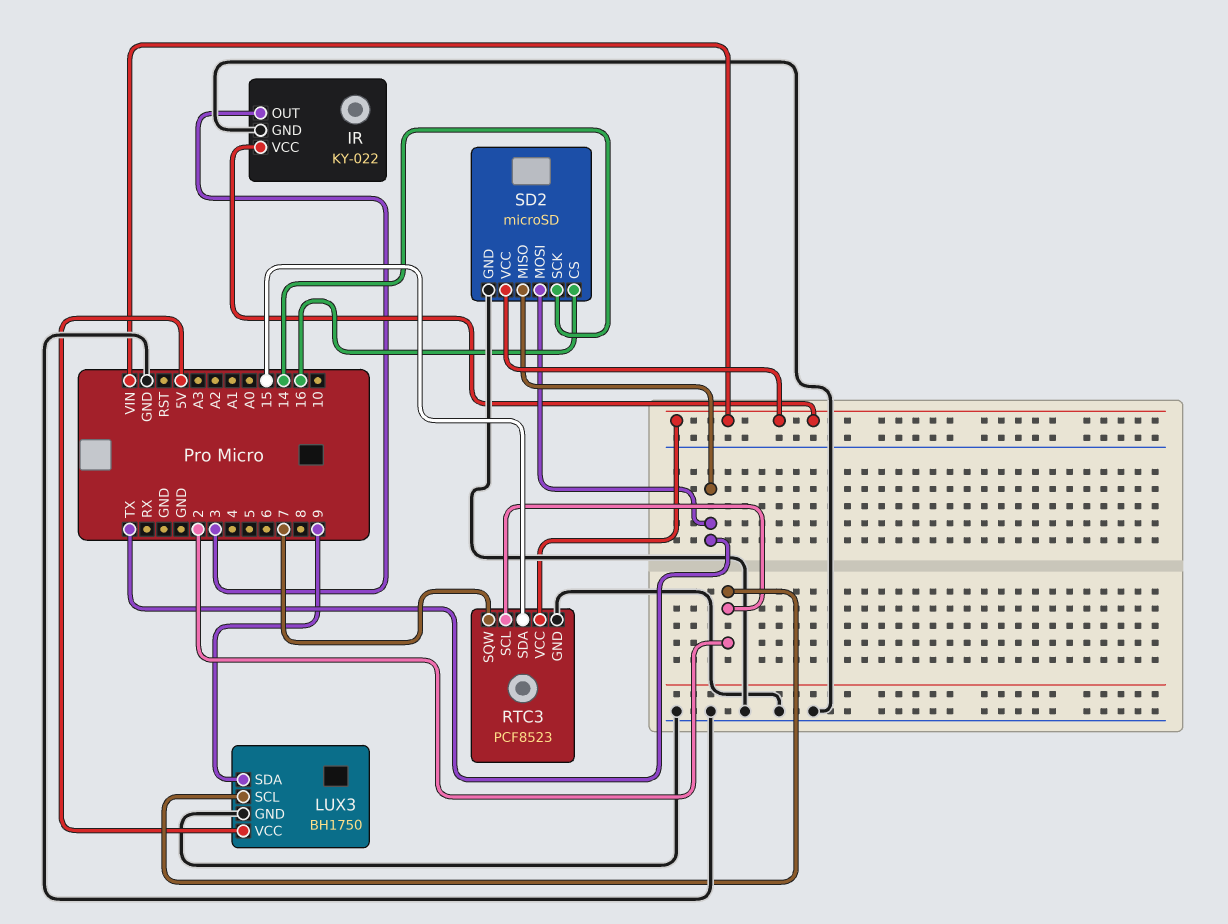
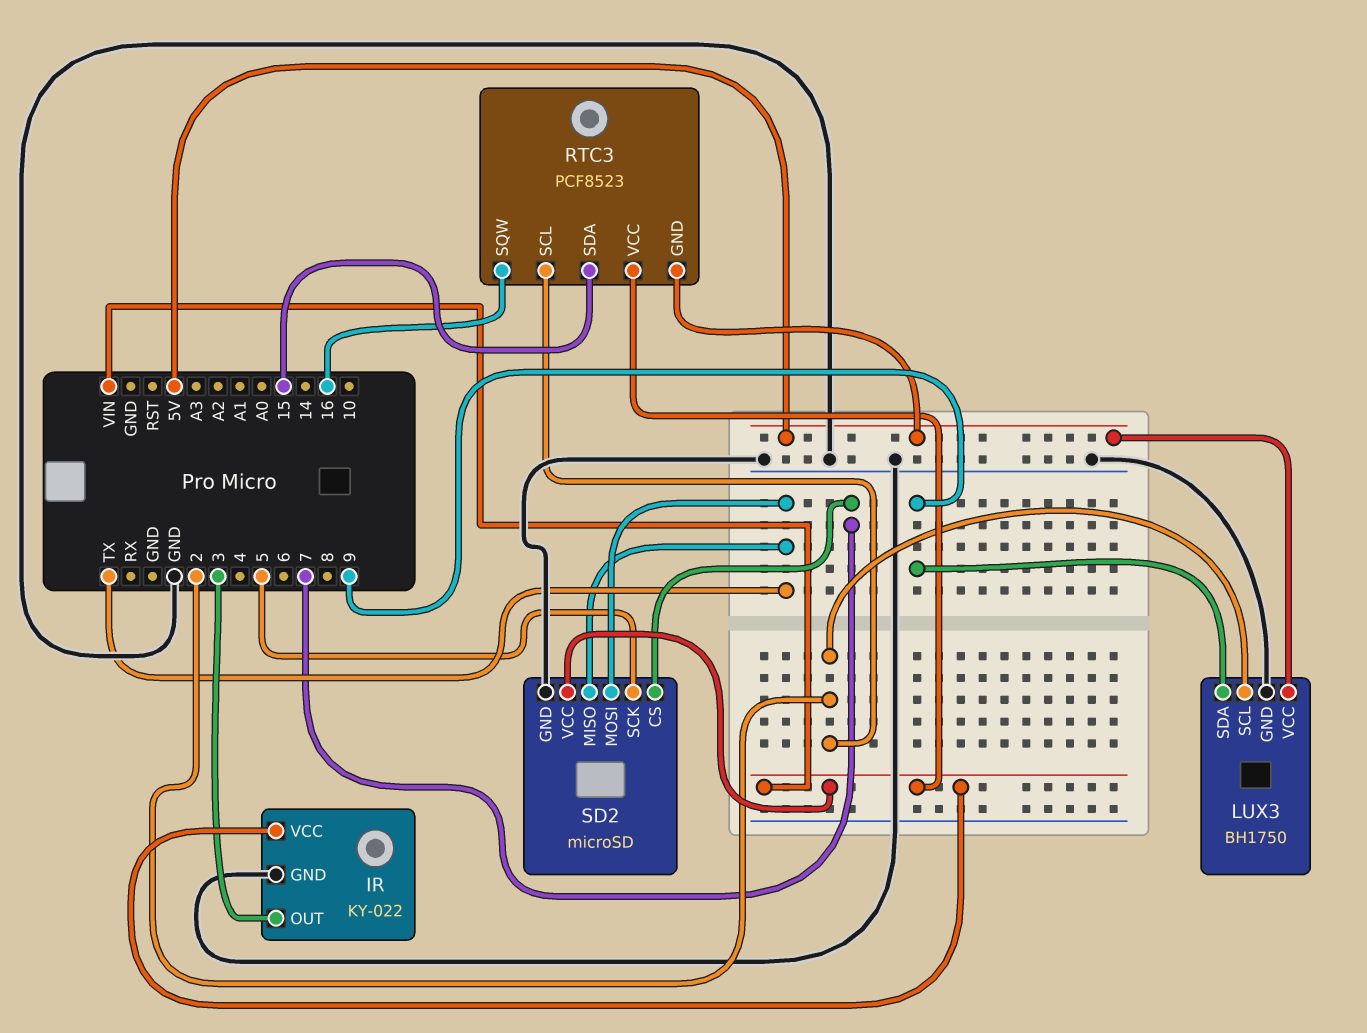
RTC3 pin GND: GND -> 5V
RTC3 pin SQW: 7 -> 16
SD2 pin CS: 16 -> 7
SD2 pin SCK: 14 -> 5

